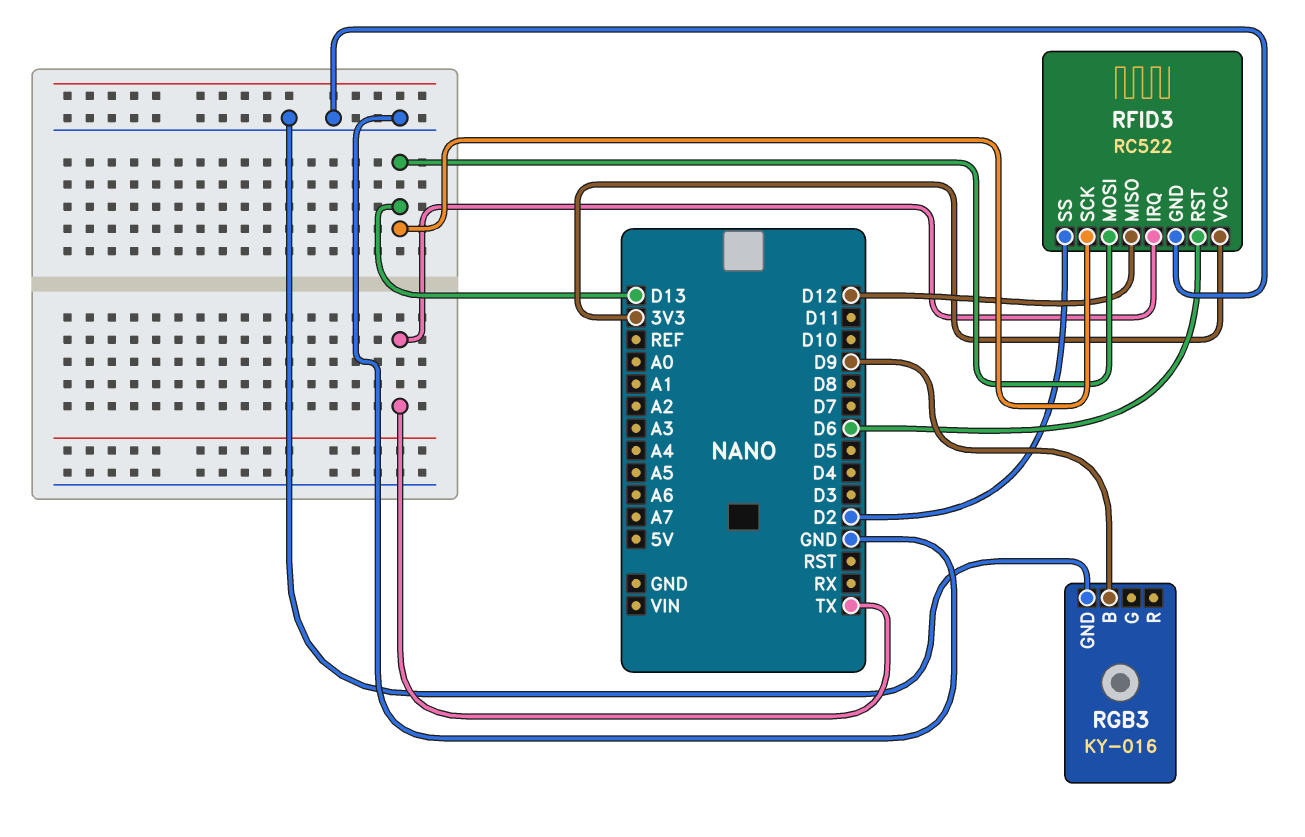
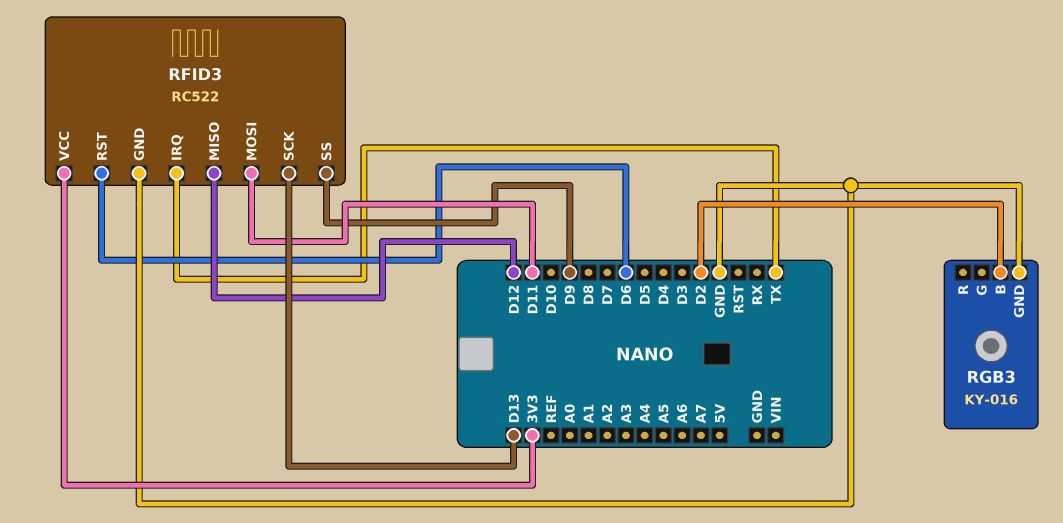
RFID3 pin MOSI: D13 -> D11
RFID3 pin SS: D2 -> D9
RGB3 pin B: D9 -> D2

